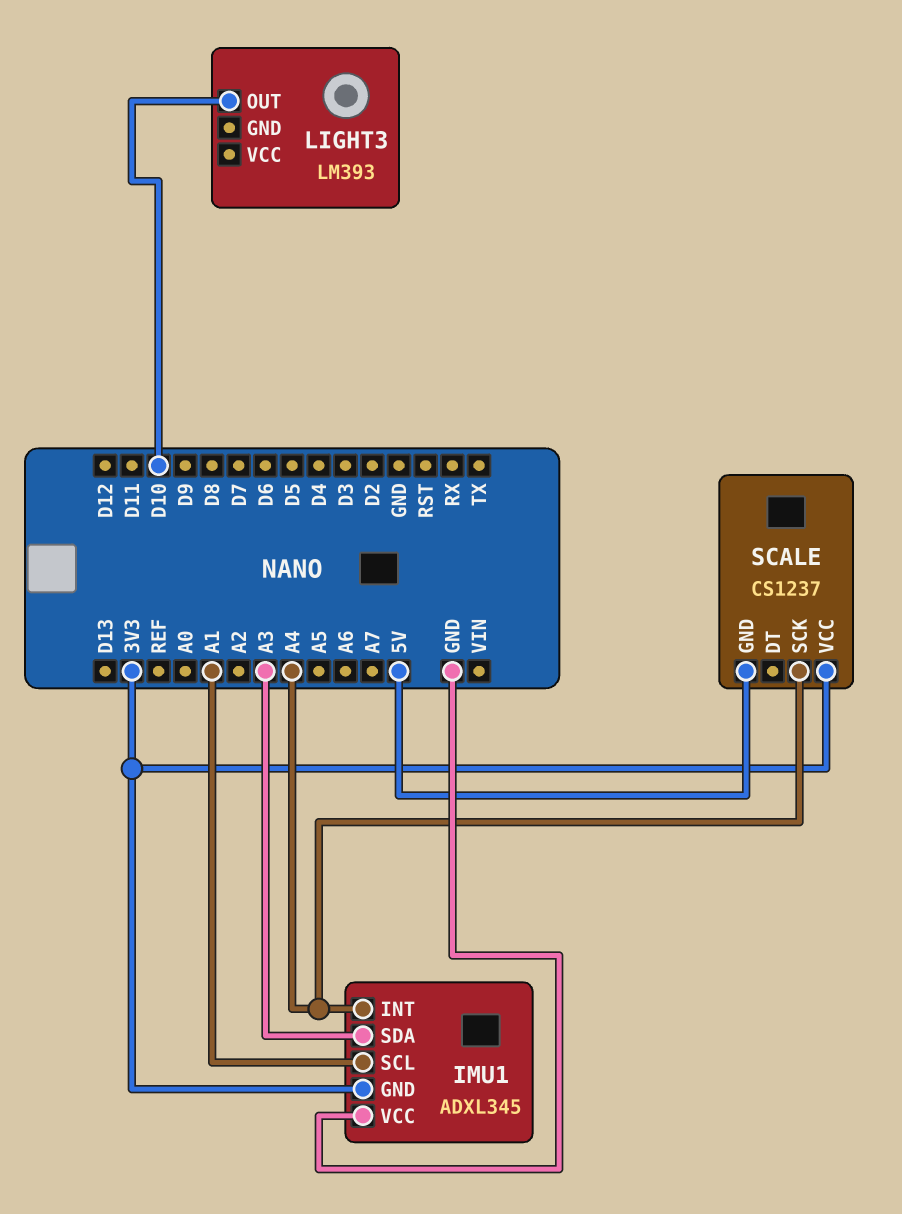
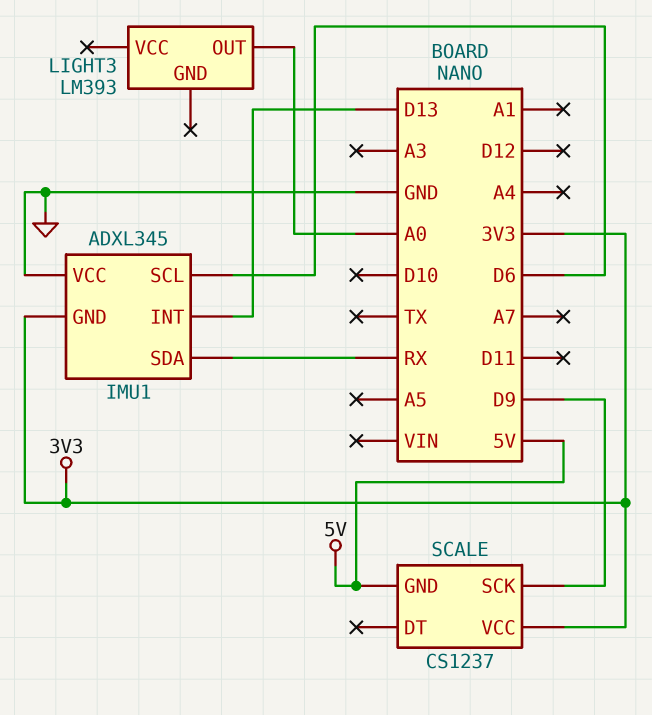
IMU1 pin INT: A4 -> D13
IMU1 pin SCL: A1 -> D6
IMU1 pin SDA: A3 -> RX
LIGHT3 pin OUT: D10 -> A0
SCALE pin SCK: A4 -> D9

